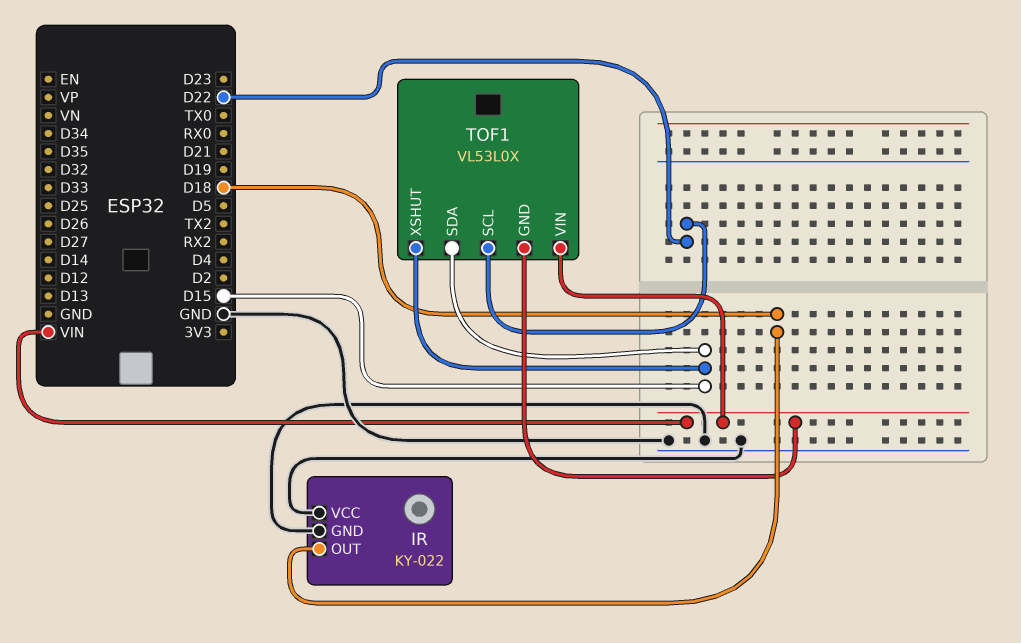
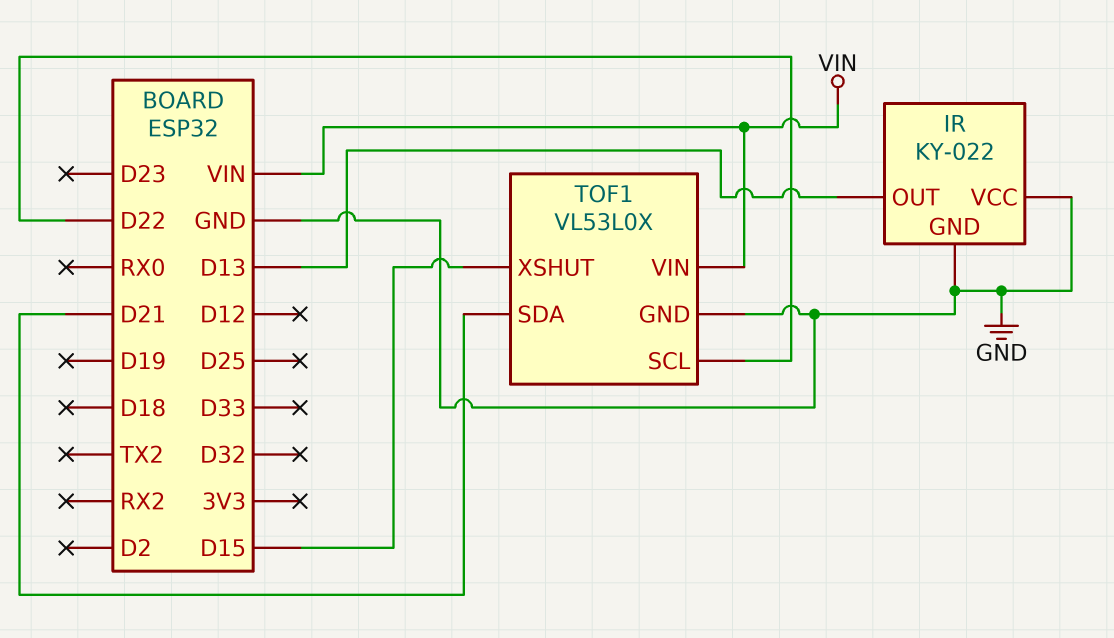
IR pin OUT: D18 -> D13
TOF1 pin GND: VIN -> GND
TOF1 pin SDA: D15 -> D21

